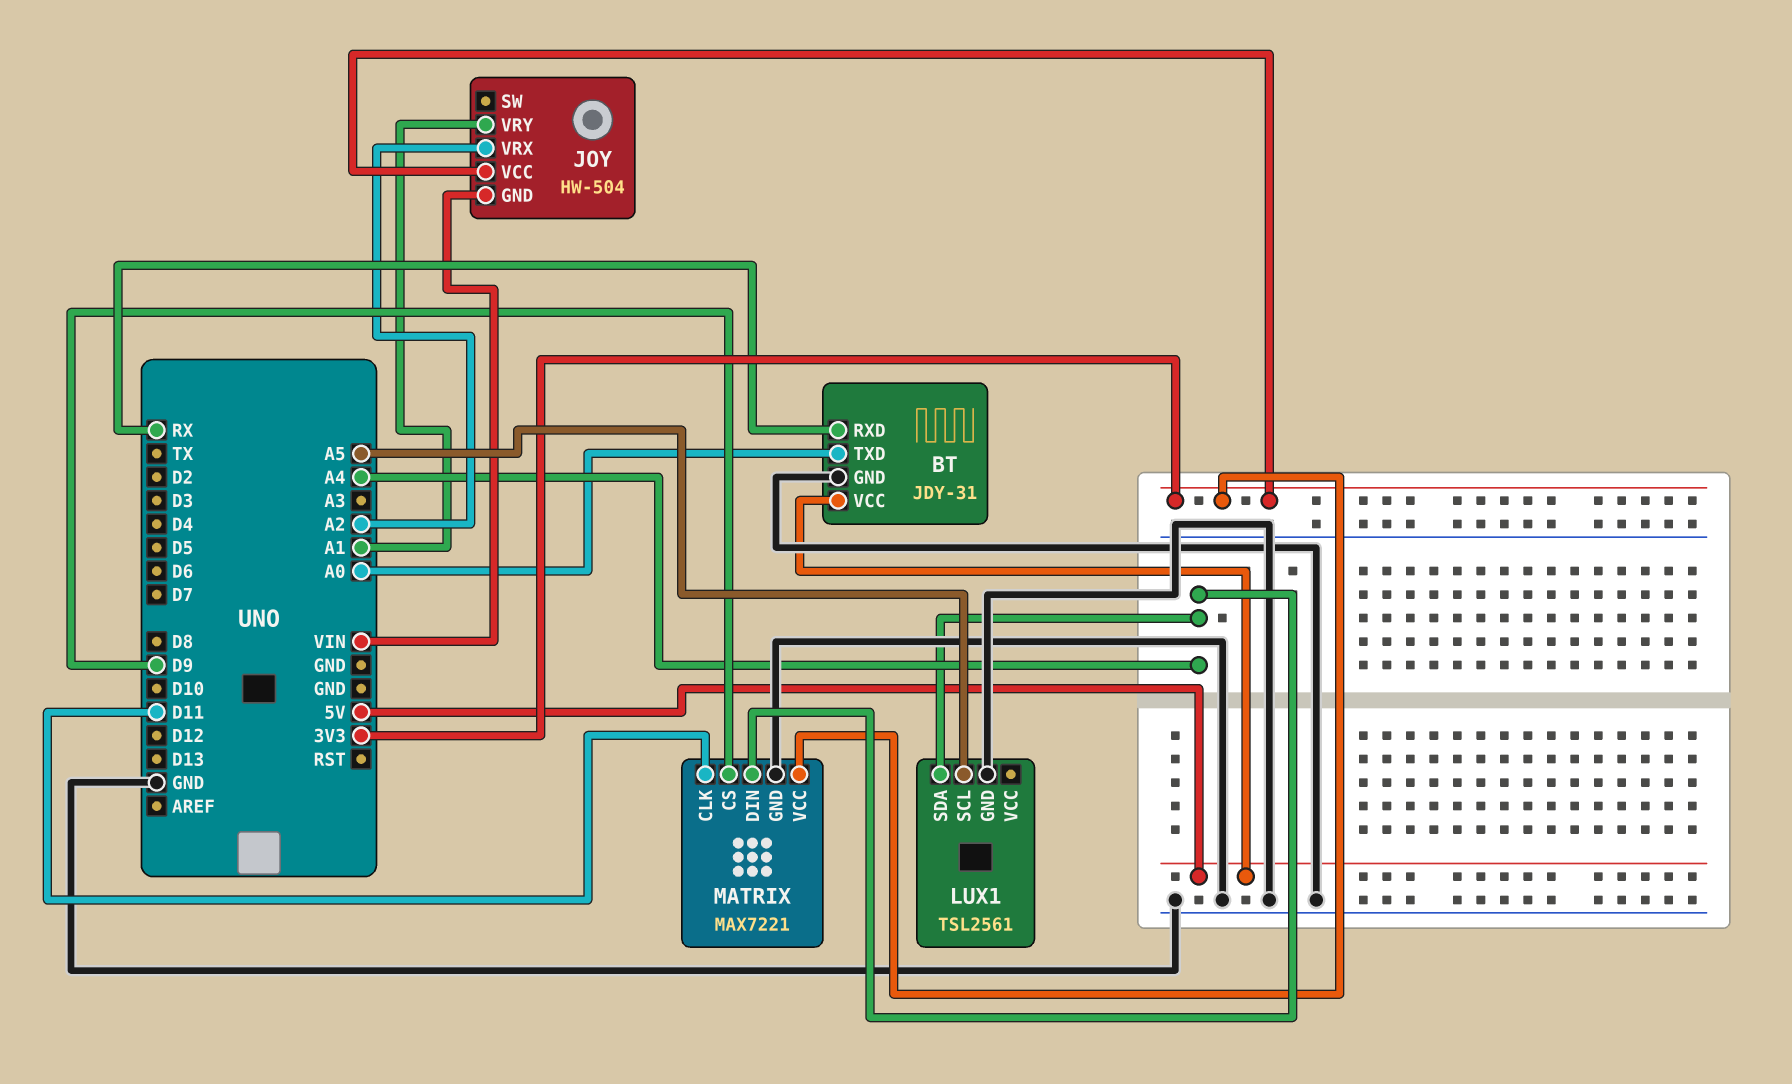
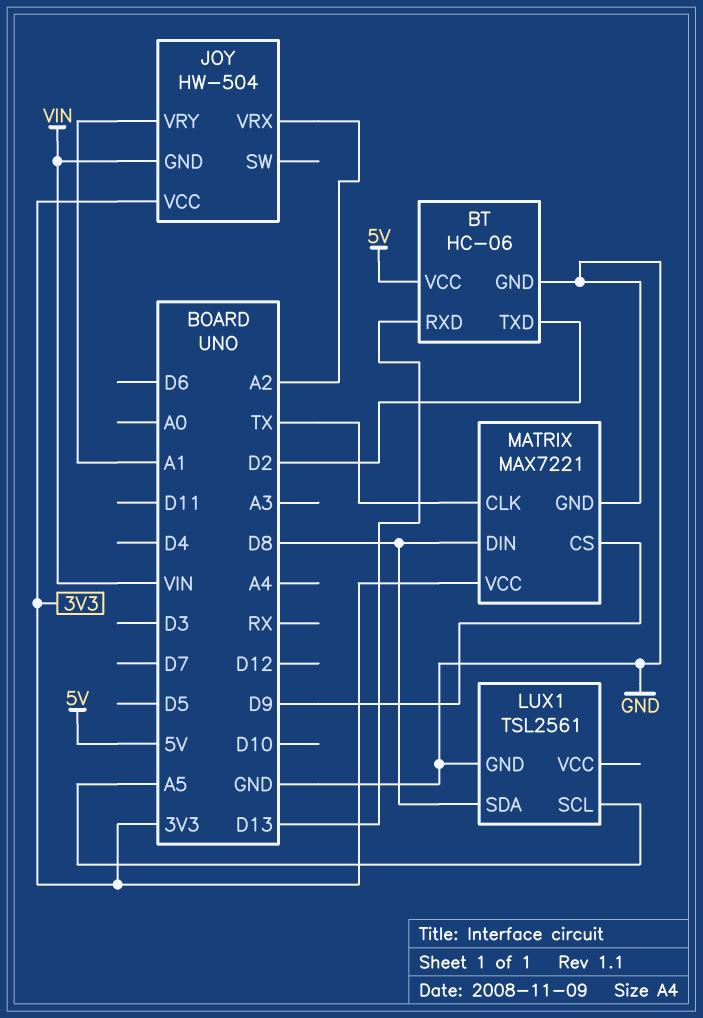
BT: JDY-31 -> HC-06
BT pin RXD: RX -> D13
BT pin TXD: A0 -> D2
LUX1 pin SDA: A4 -> D8
MATRIX pin CLK: D11 -> TX
MATRIX pin DIN: A4 -> D8

